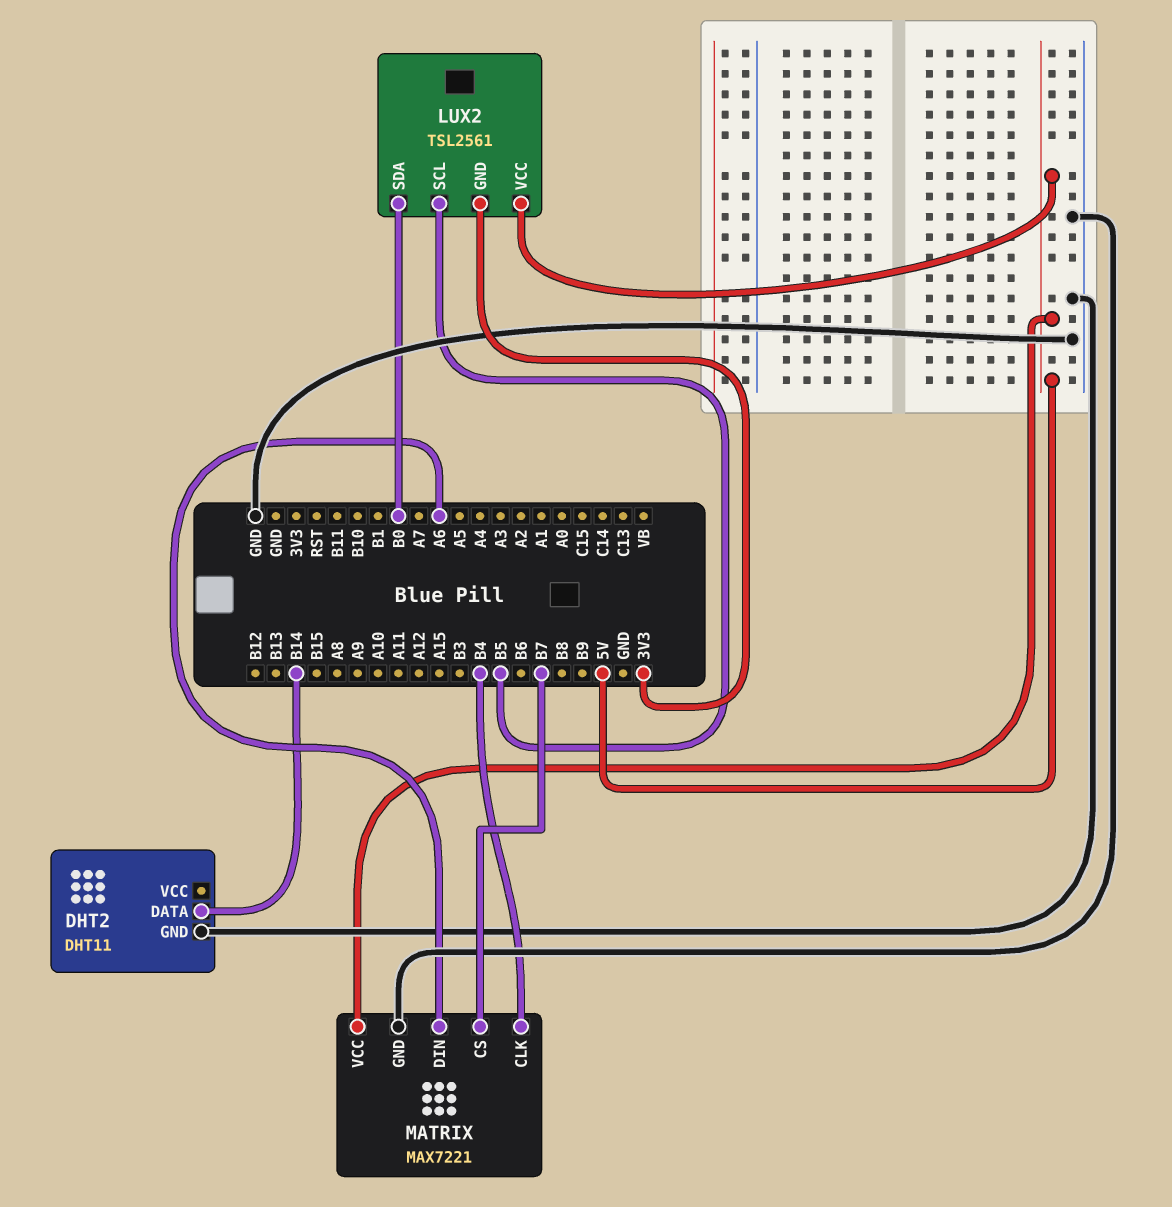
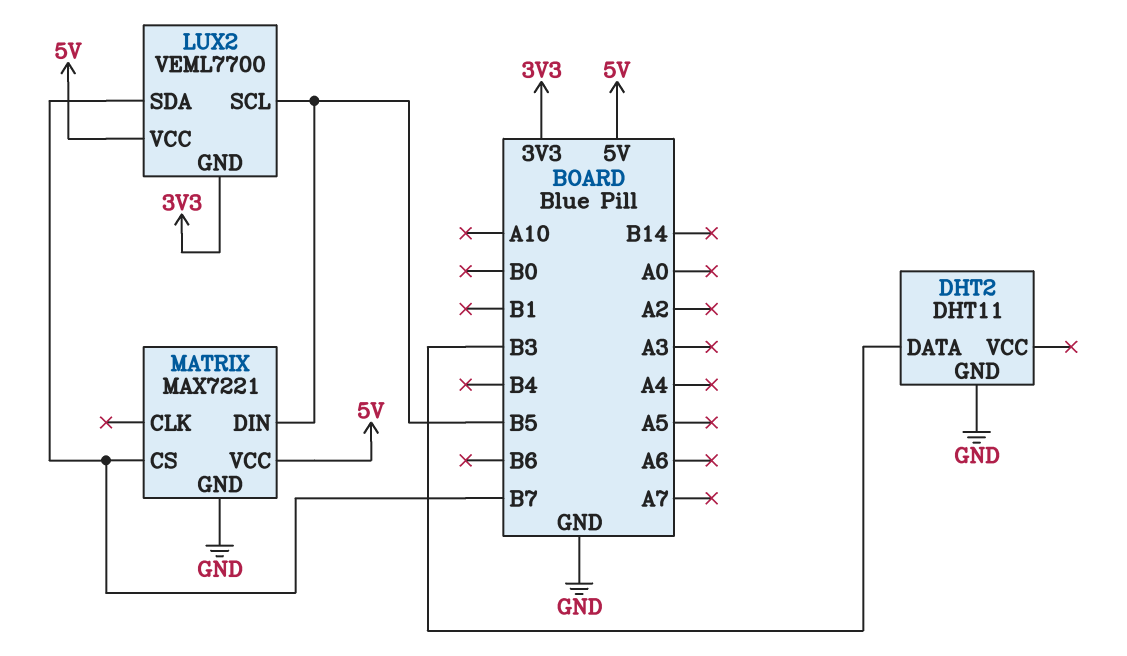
DHT2 pin DATA: B14 -> B3
LUX2: TSL2561 -> VEML7700
LUX2 pin SDA: B0 -> B7
MATRIX pin CLK: B4 -> none
MATRIX pin DIN: A6 -> B5

